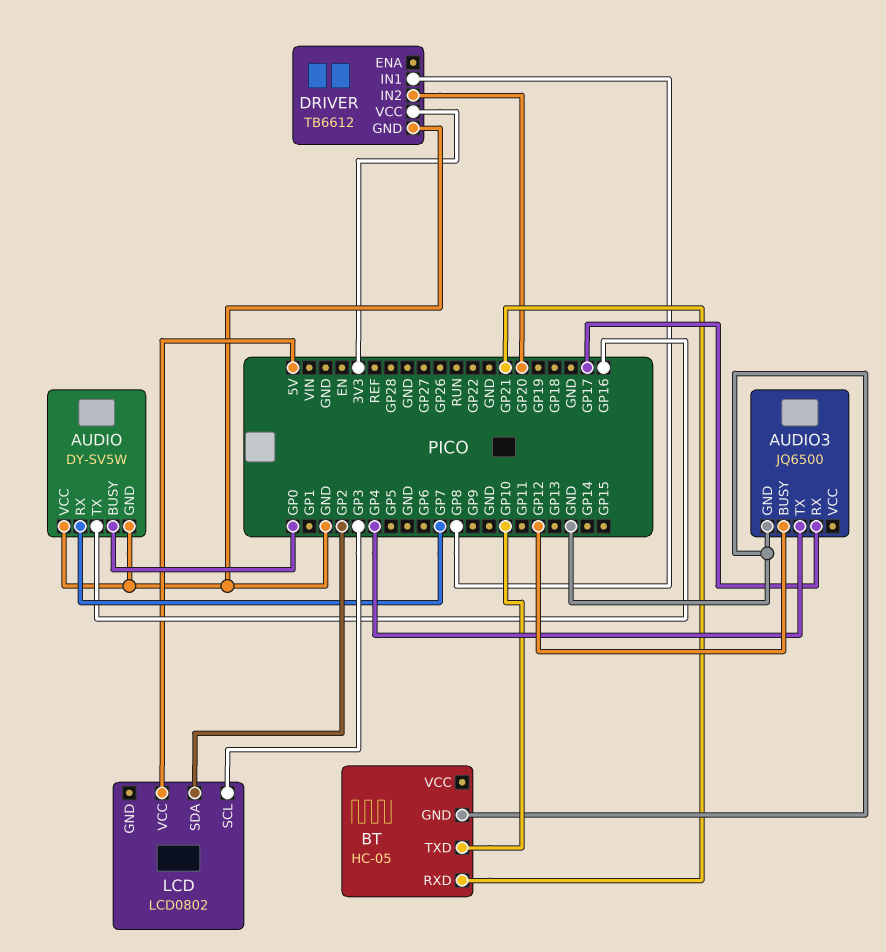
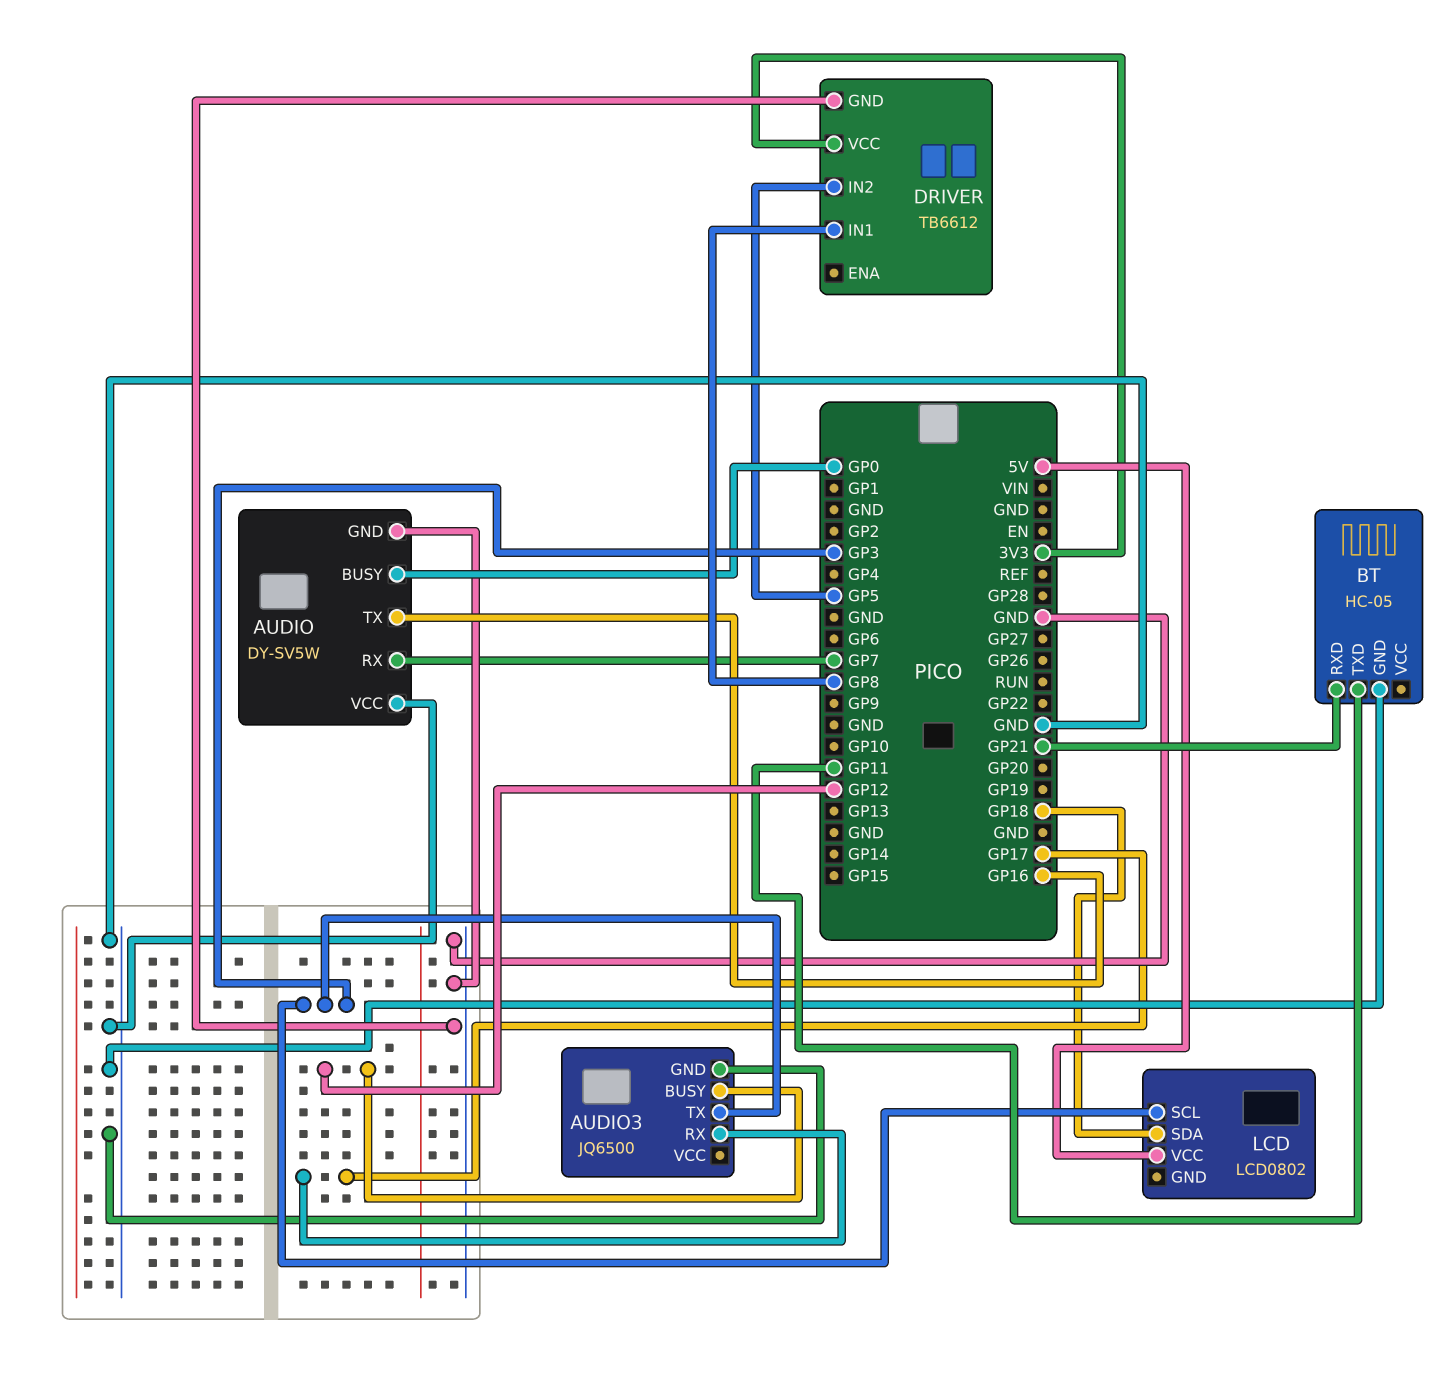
AUDIO3 pin TX: GP4 -> GP3
BT pin TXD: GP10 -> GP11
DRIVER pin IN2: GP20 -> GP5
LCD pin SDA: GP2 -> GP18

